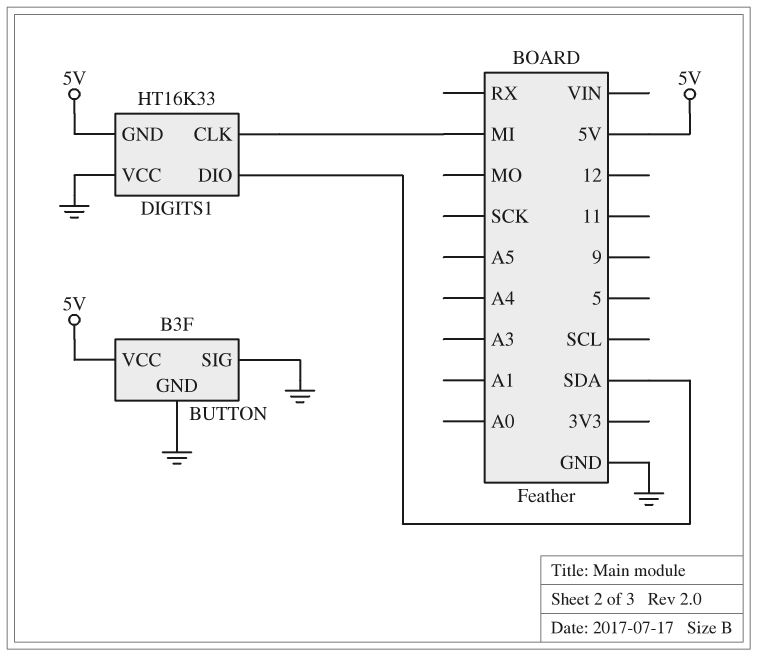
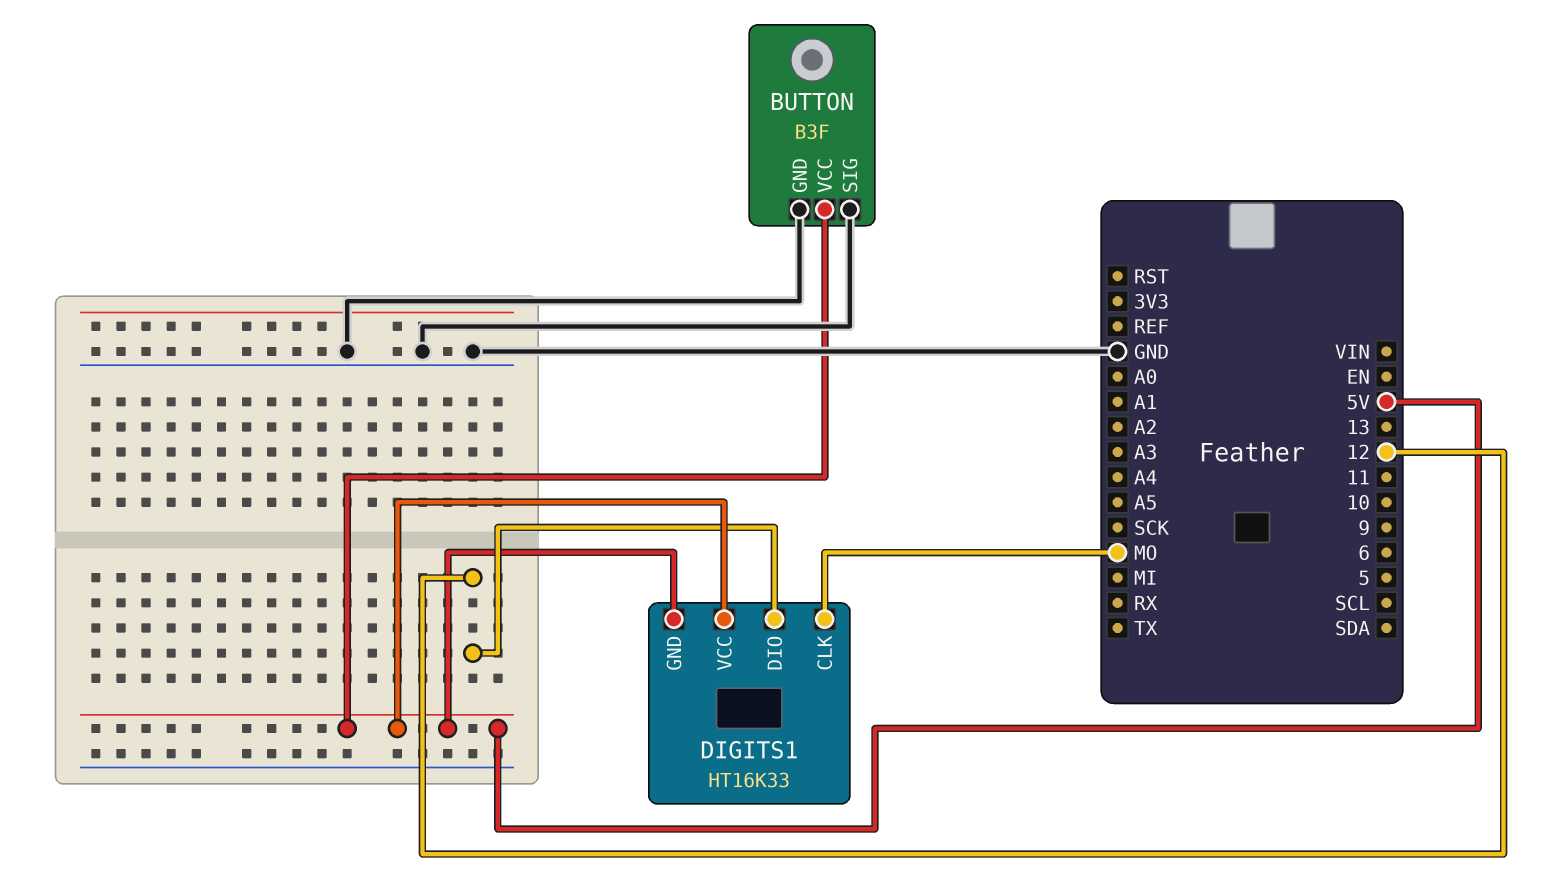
DIGITS1 pin CLK: MI -> MO
DIGITS1 pin DIO: SDA -> 12
DIGITS1 pin VCC: GND -> 5V

